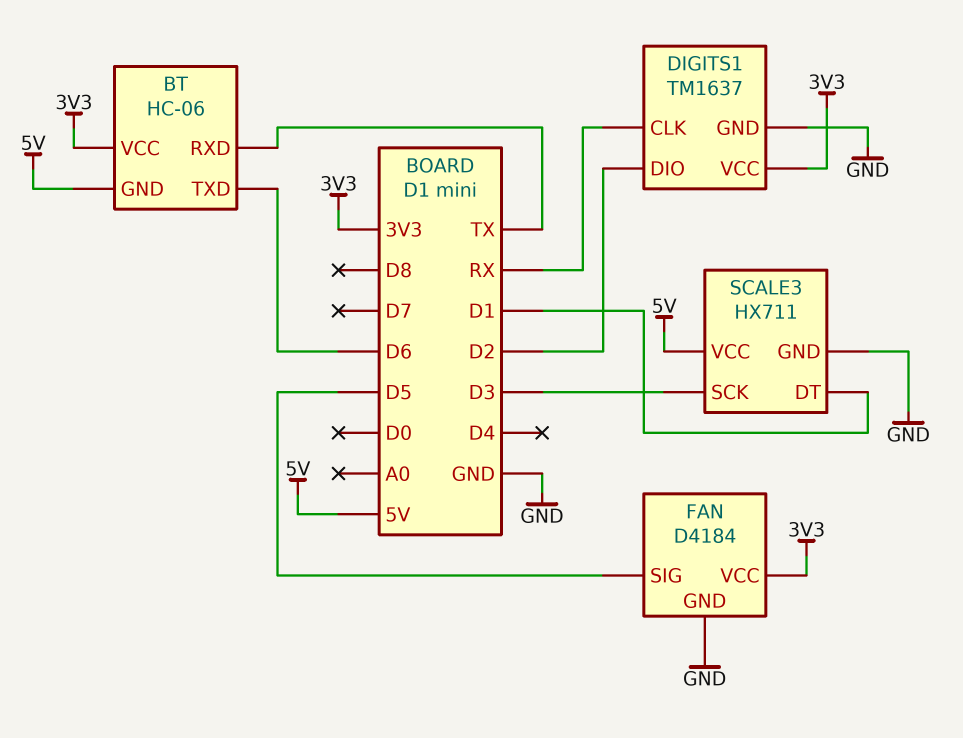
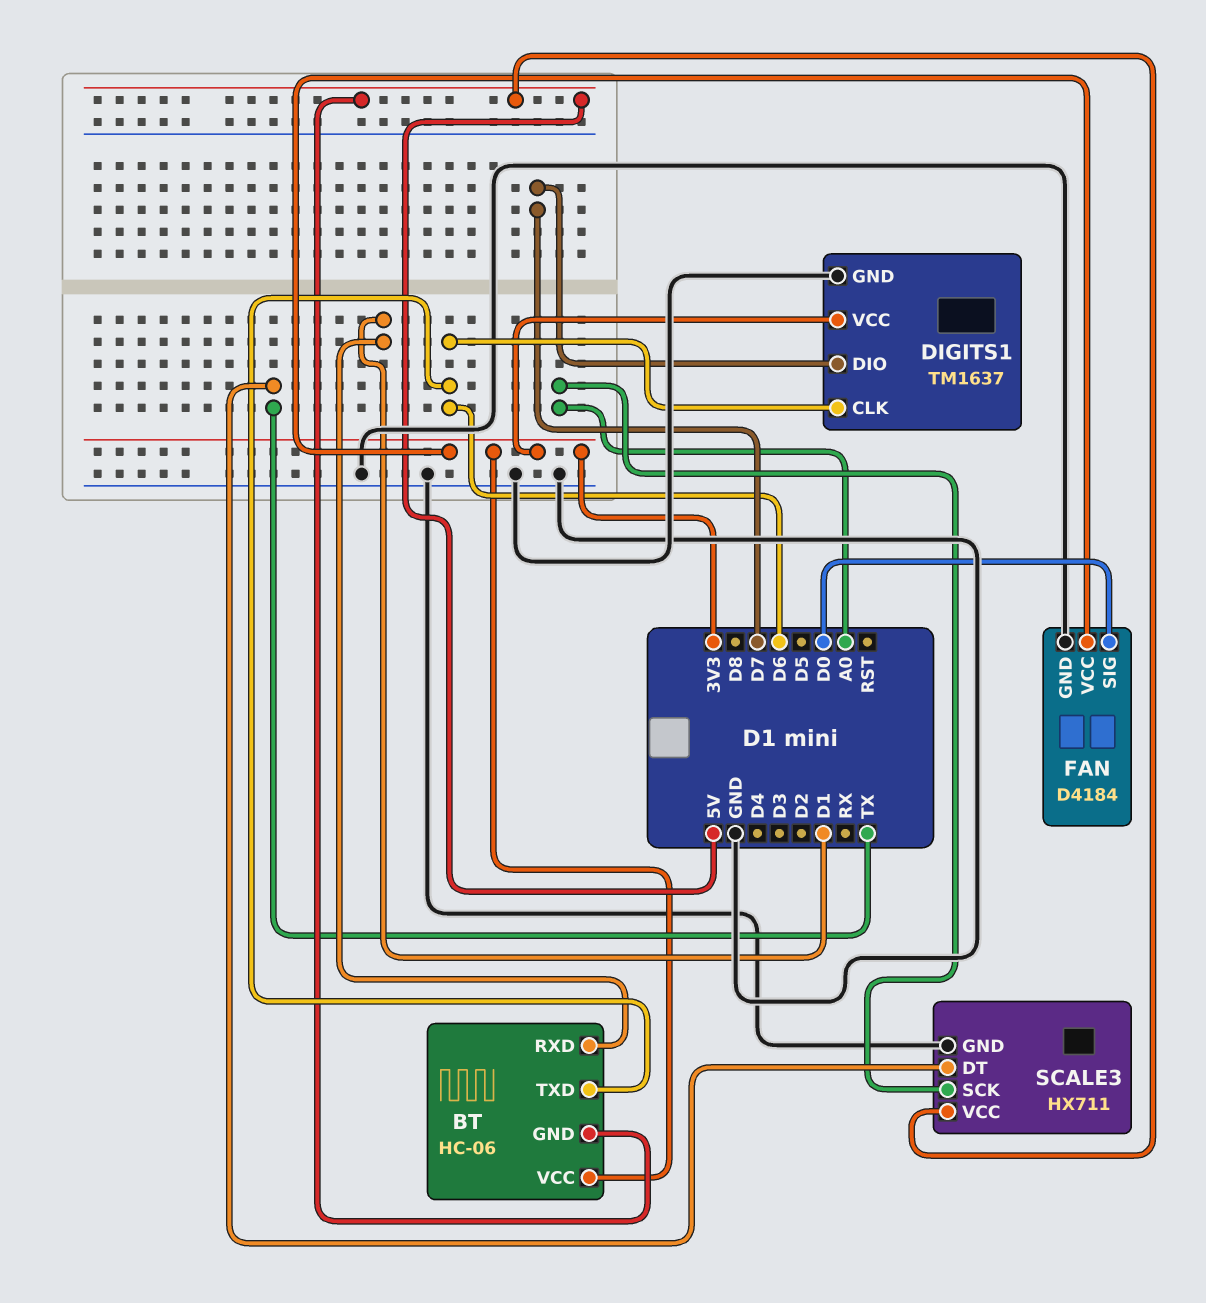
BT pin RXD: TX -> D1
DIGITS1 pin CLK: RX -> D6
DIGITS1 pin DIO: D2 -> D7
FAN pin SIG: D5 -> D0
SCALE3 pin DT: D1 -> TX
SCALE3 pin SCK: D3 -> A0

